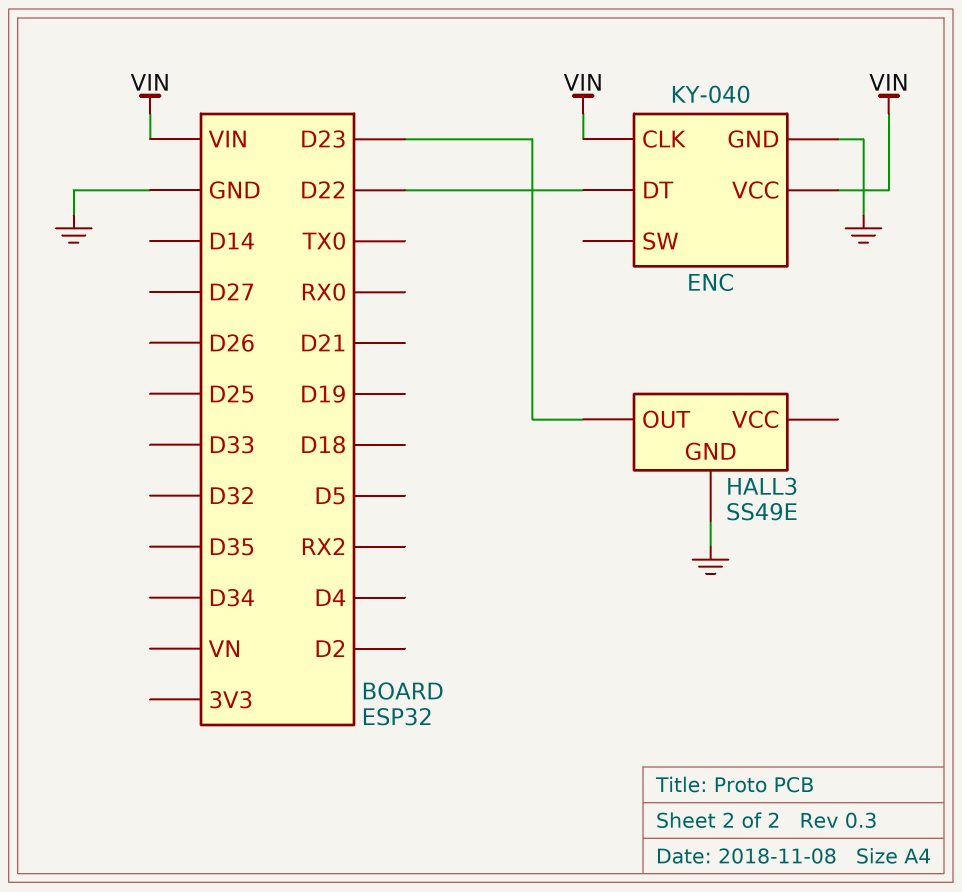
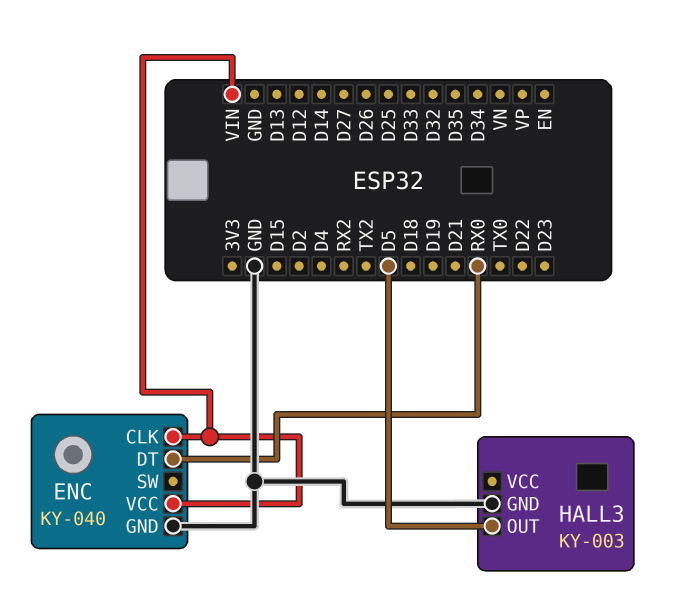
ENC pin DT: D22 -> RX0
HALL3: SS49E -> KY-003
HALL3 pin OUT: D23 -> D5

